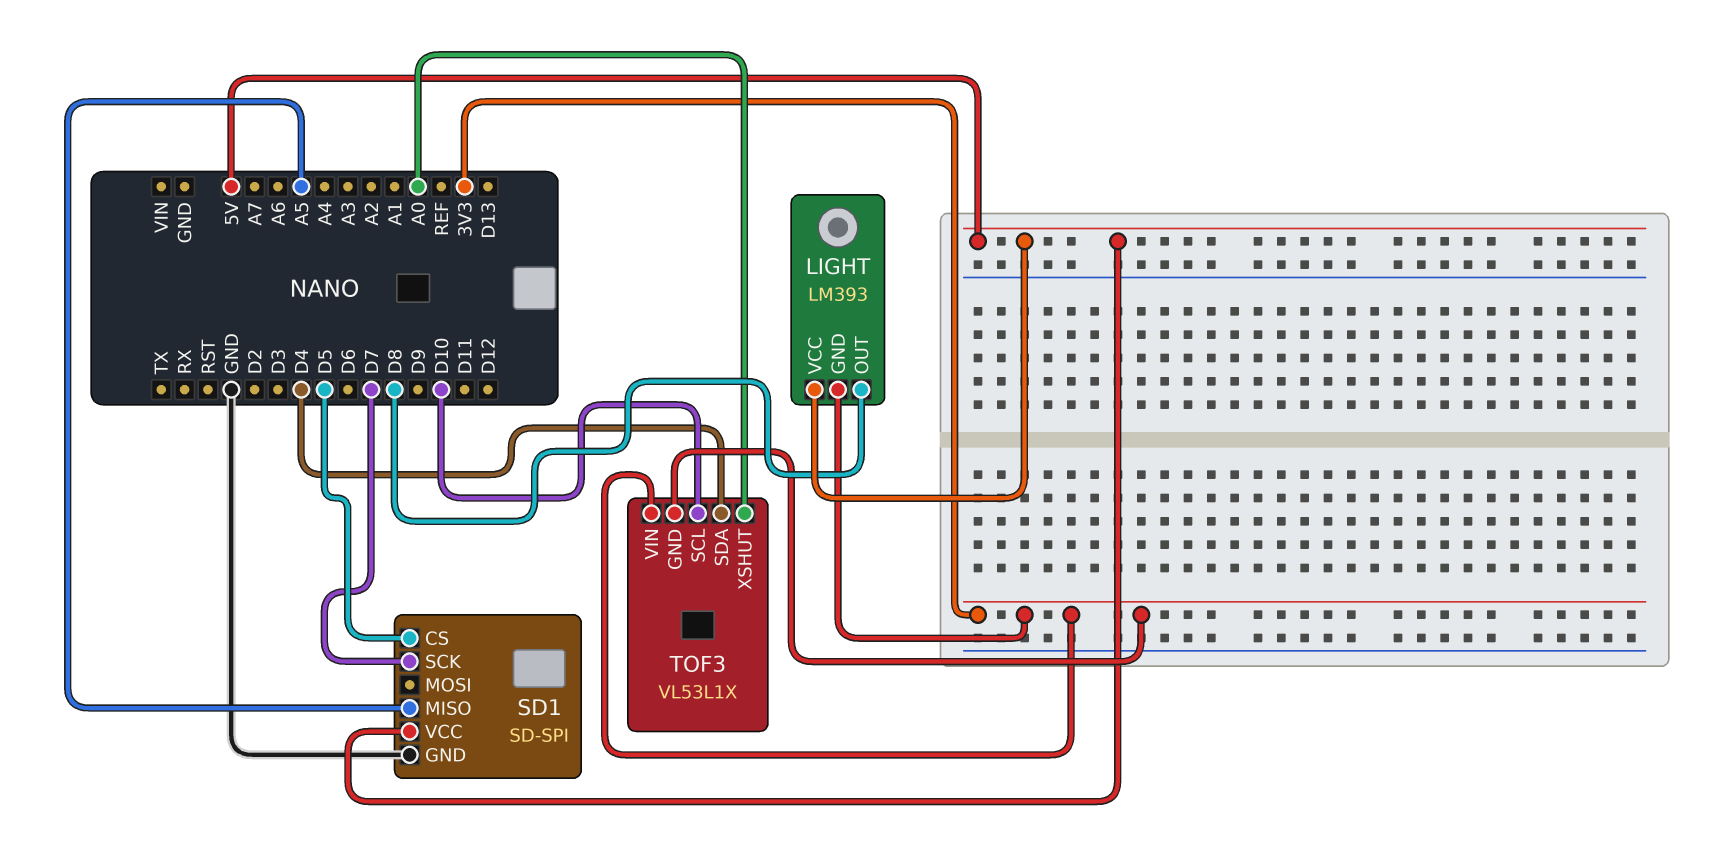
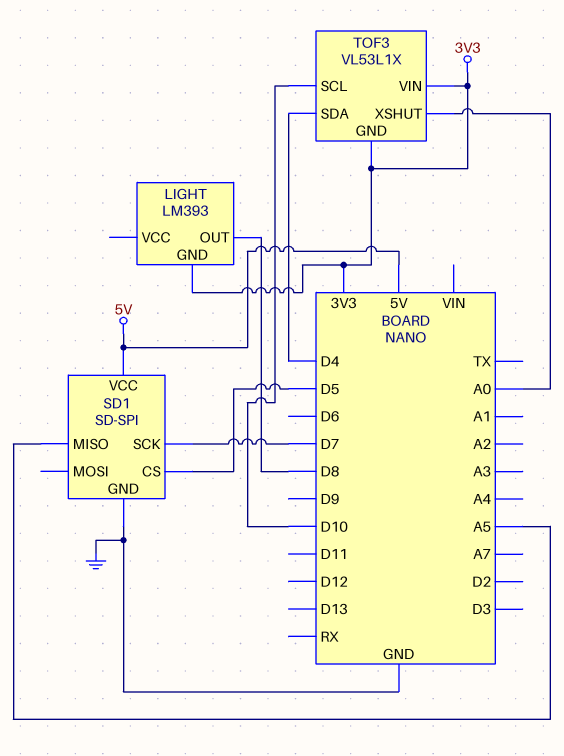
LIGHT pin VCC: 5V -> none

